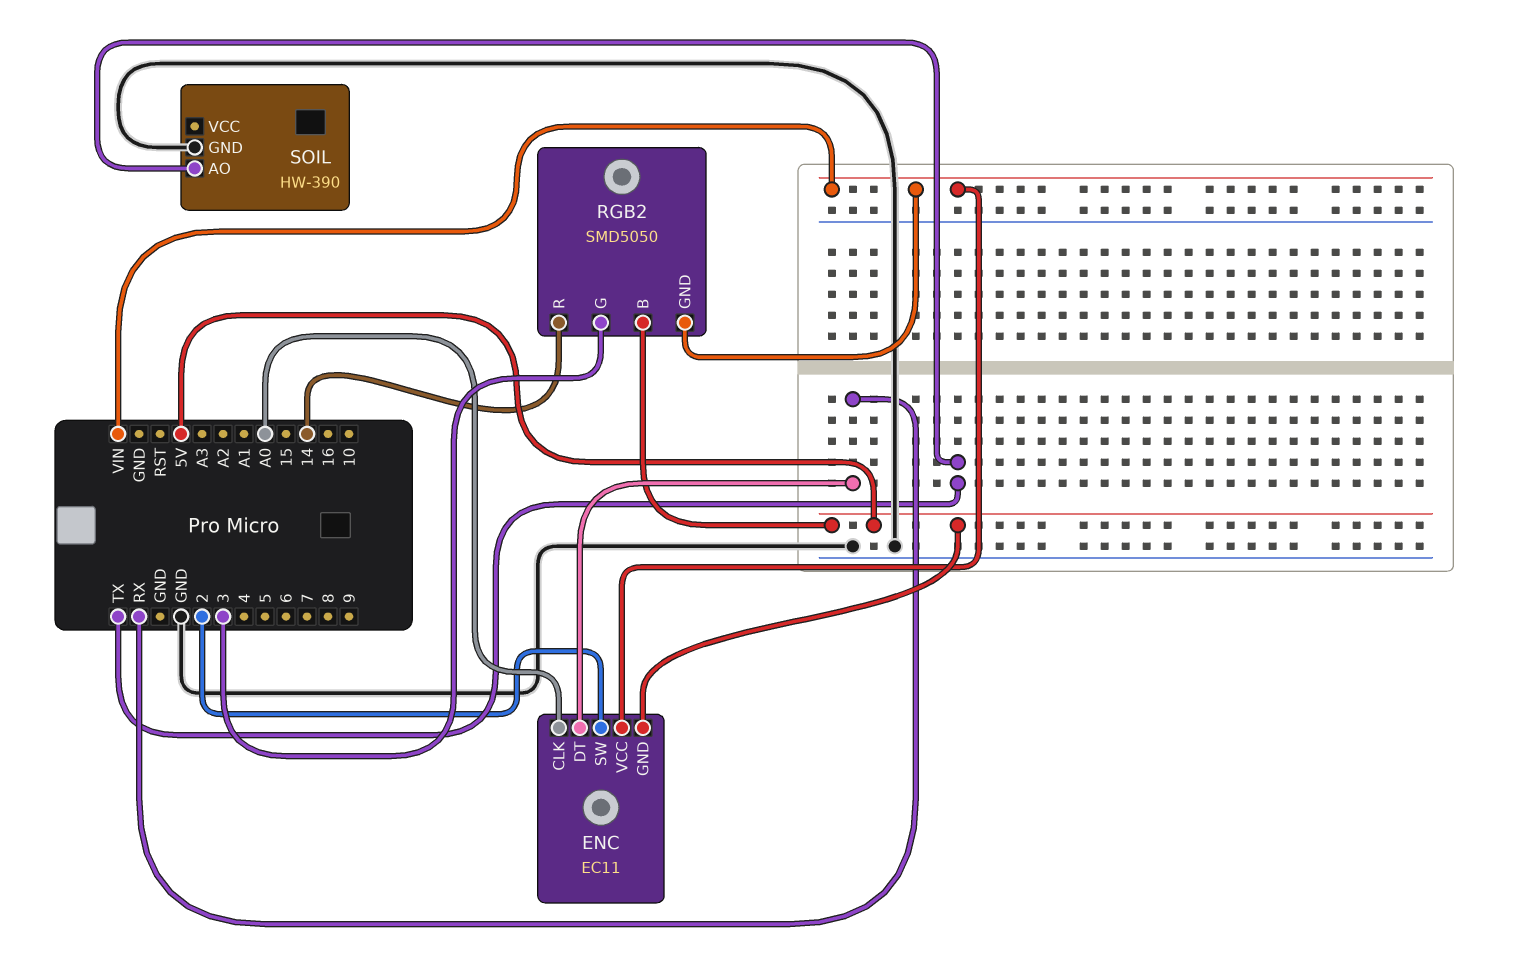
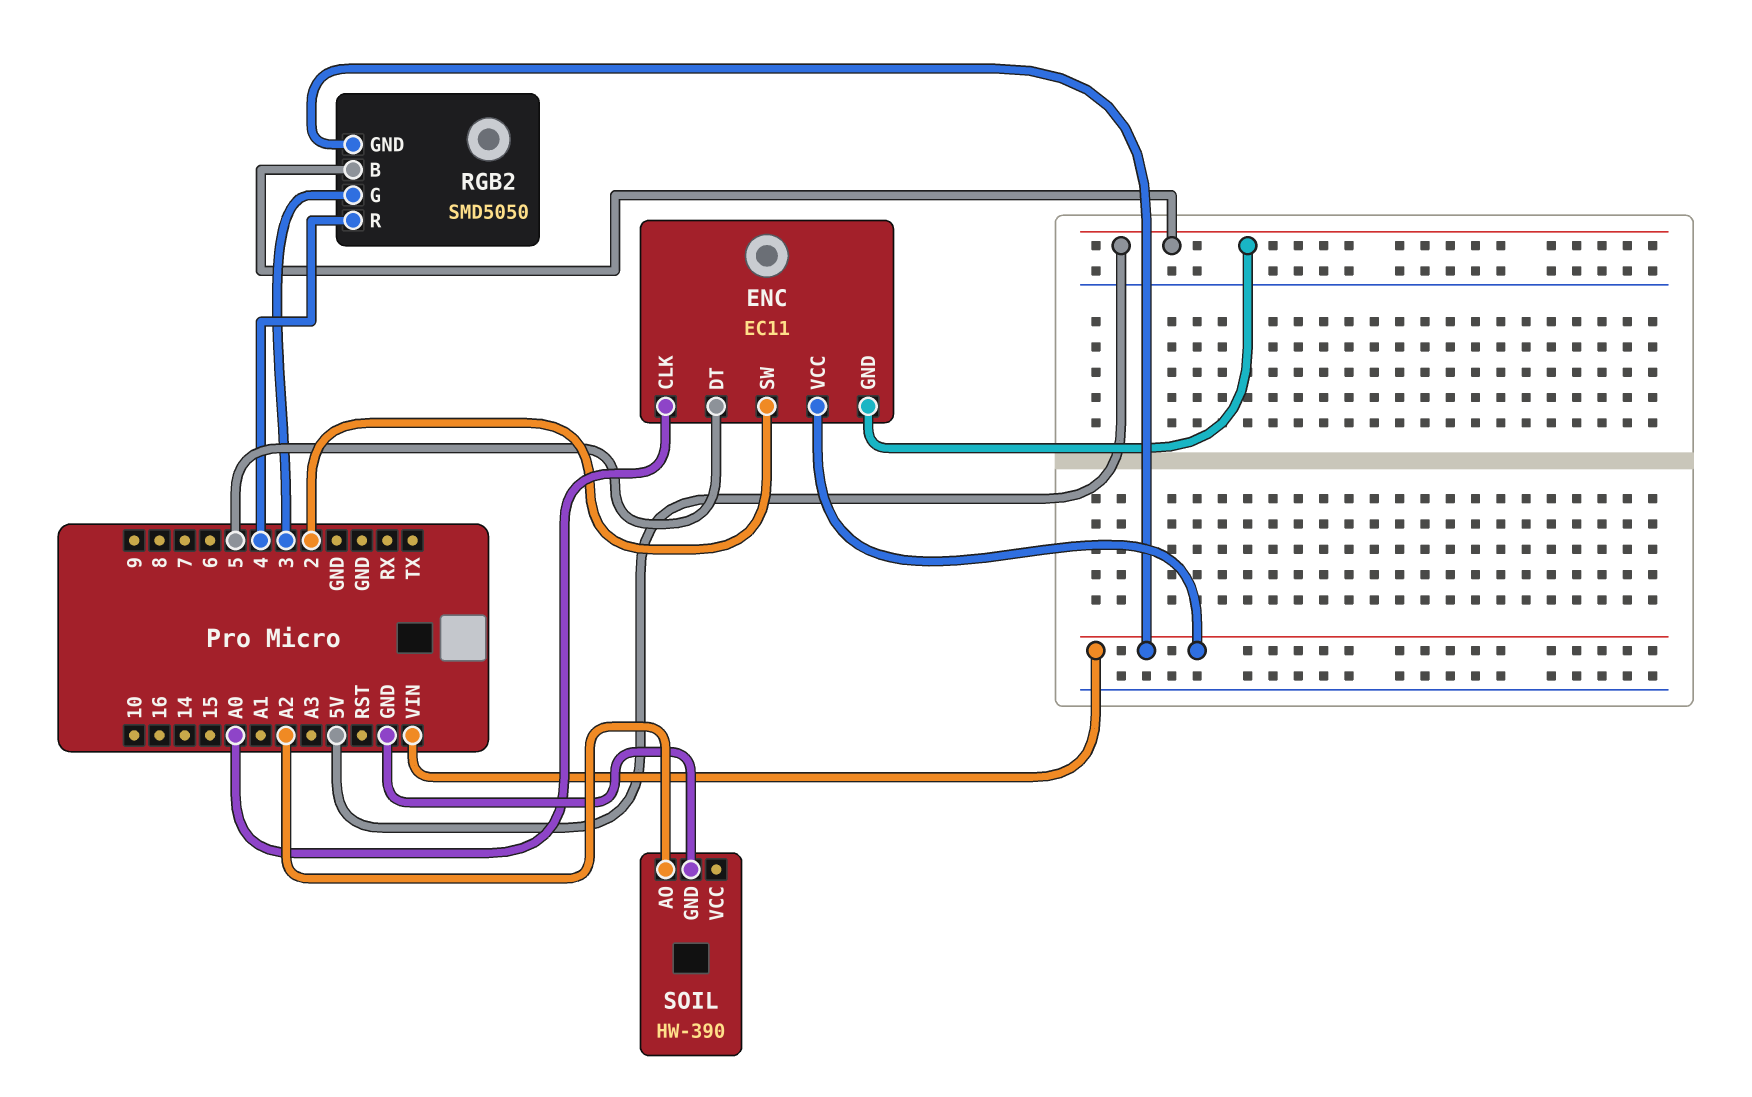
ENC pin DT: RX -> 5
RGB2 pin R: 14 -> 4
SOIL pin AO: TX -> A2

